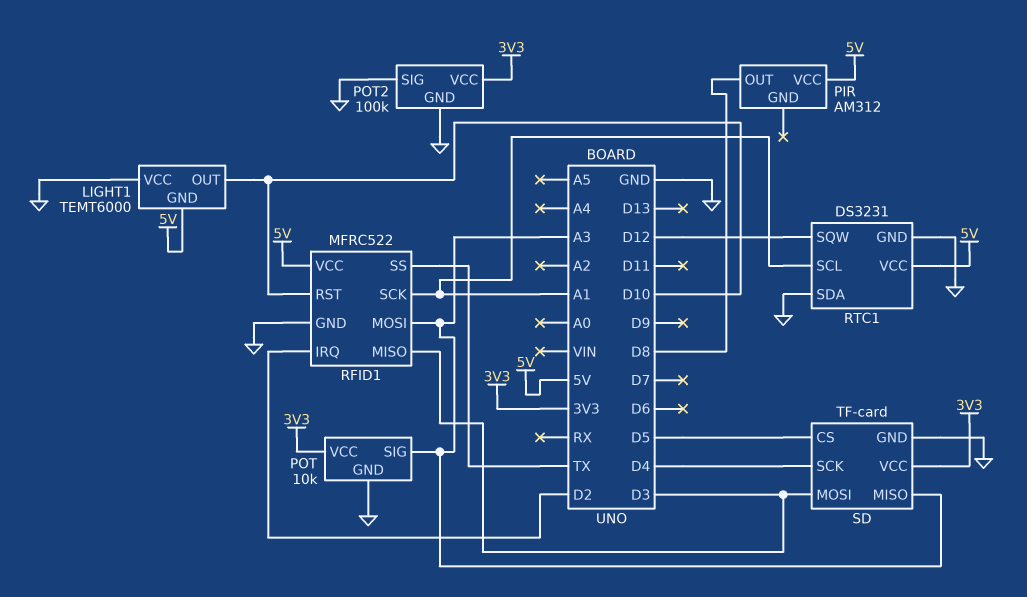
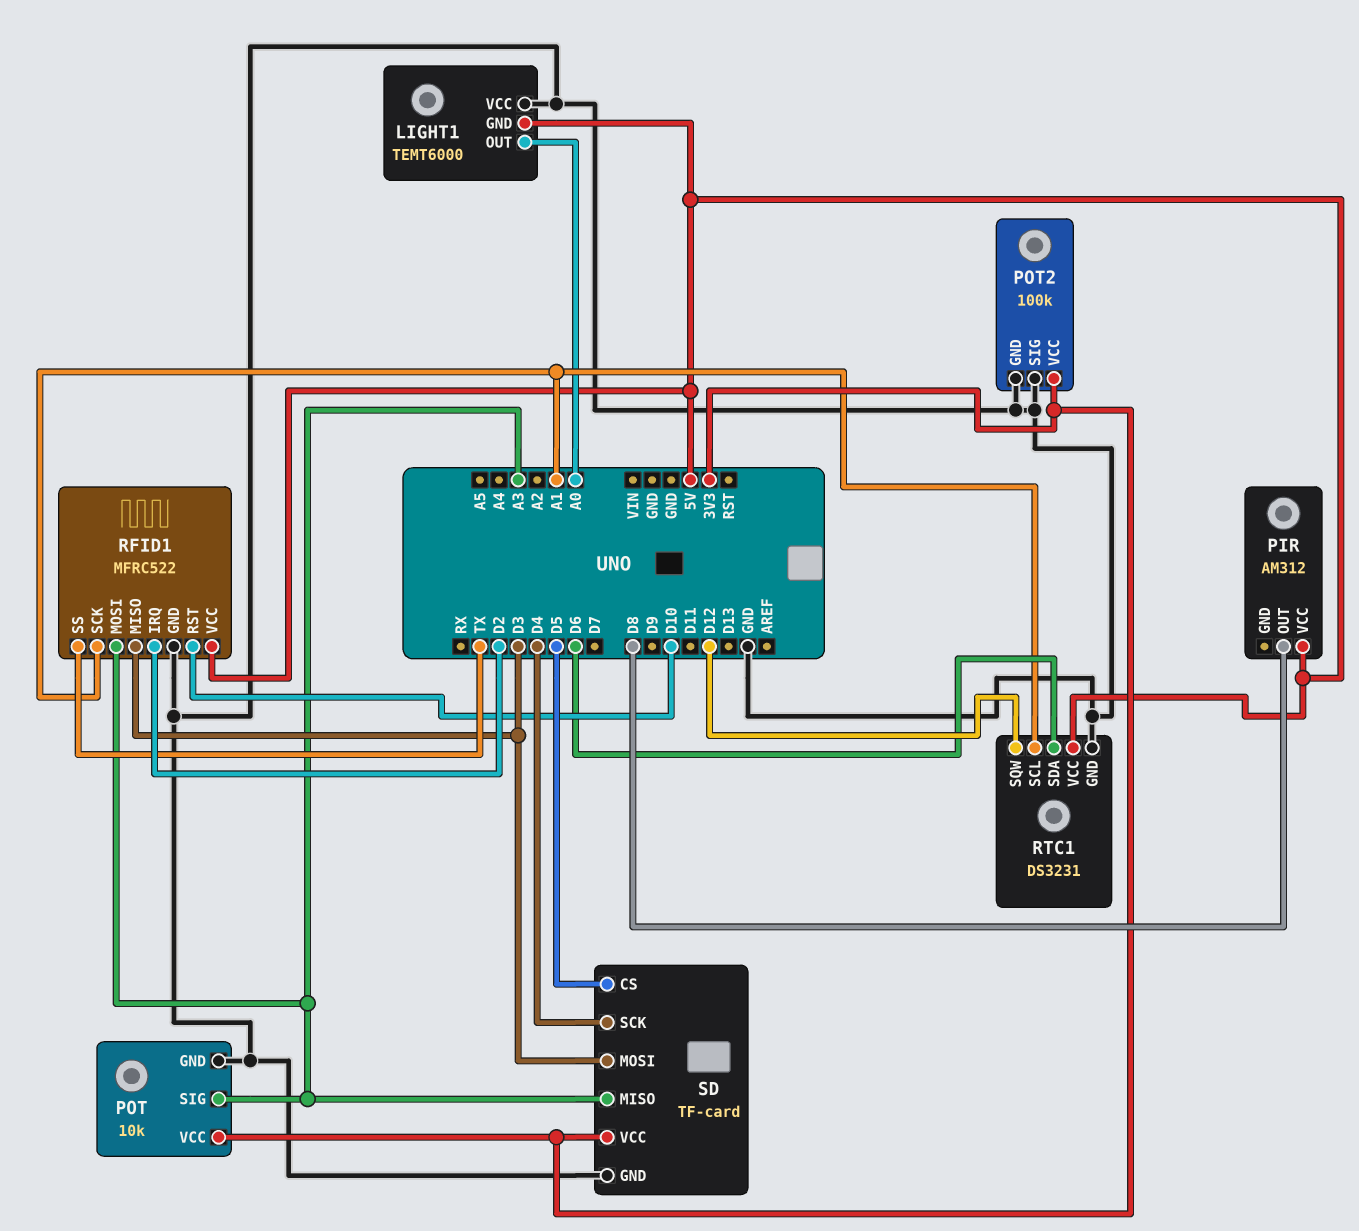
LIGHT1 pin OUT: D10 -> A0
RTC1 pin SDA: GND -> D6

